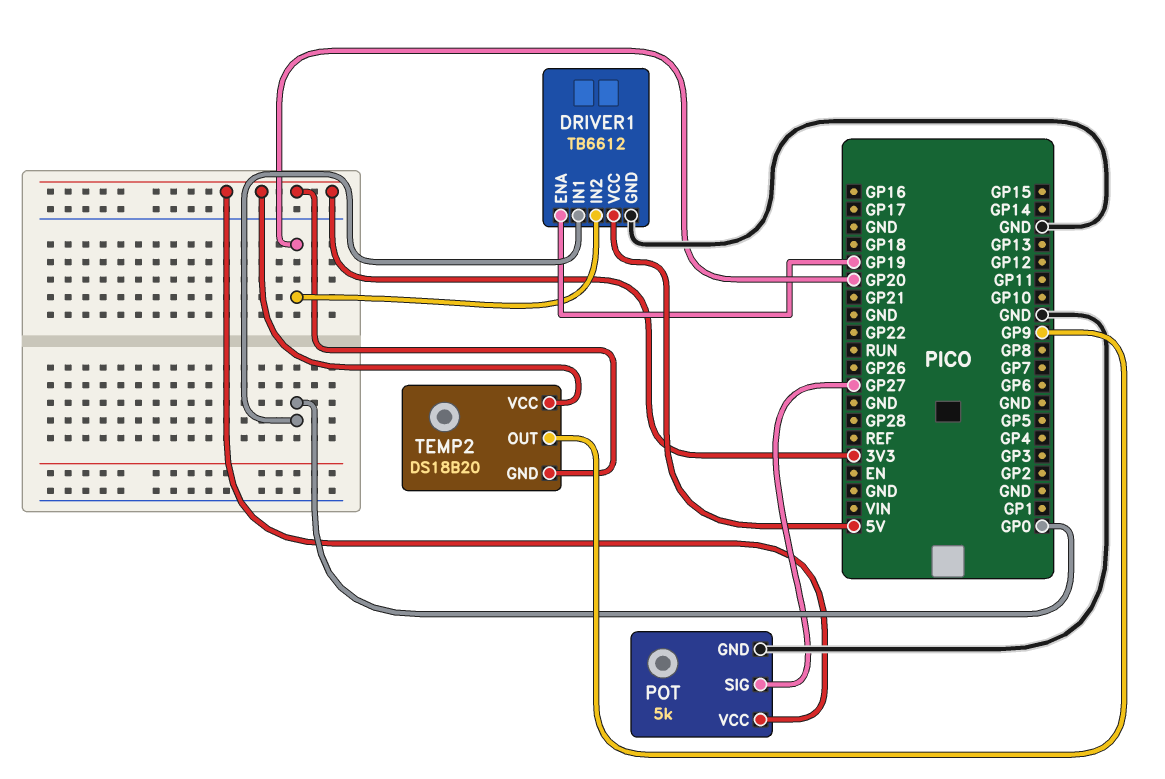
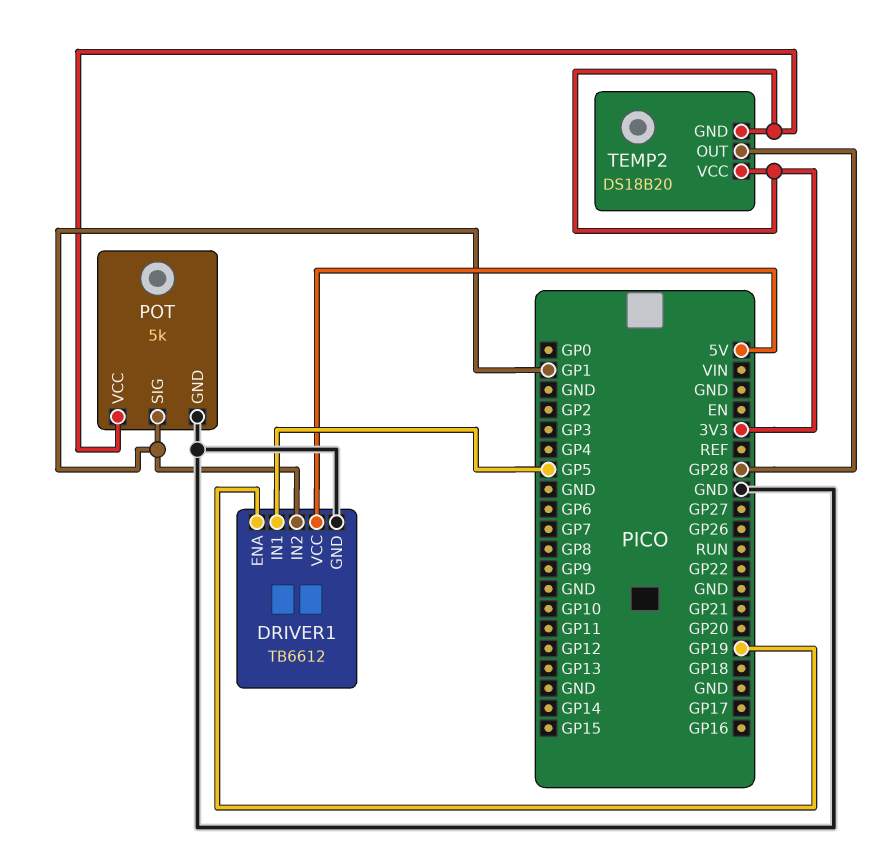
DRIVER1 pin IN1: GP0 -> GP5
DRIVER1 pin IN2: GP20 -> GP1
POT pin SIG: GP27 -> GP1
TEMP2 pin OUT: GP9 -> GP28

